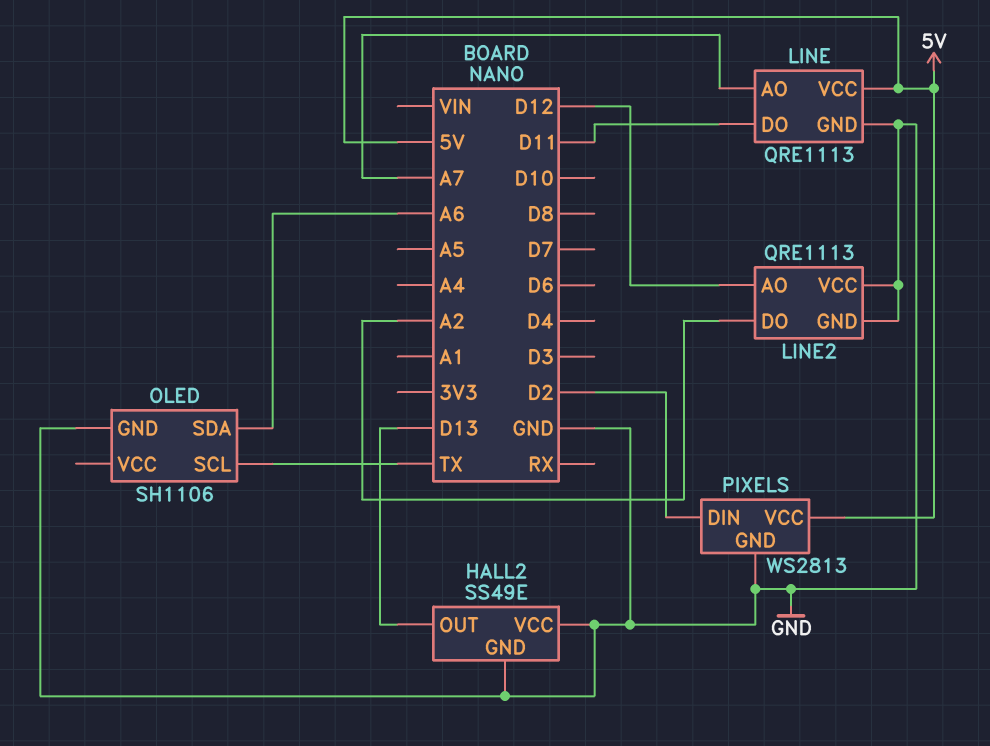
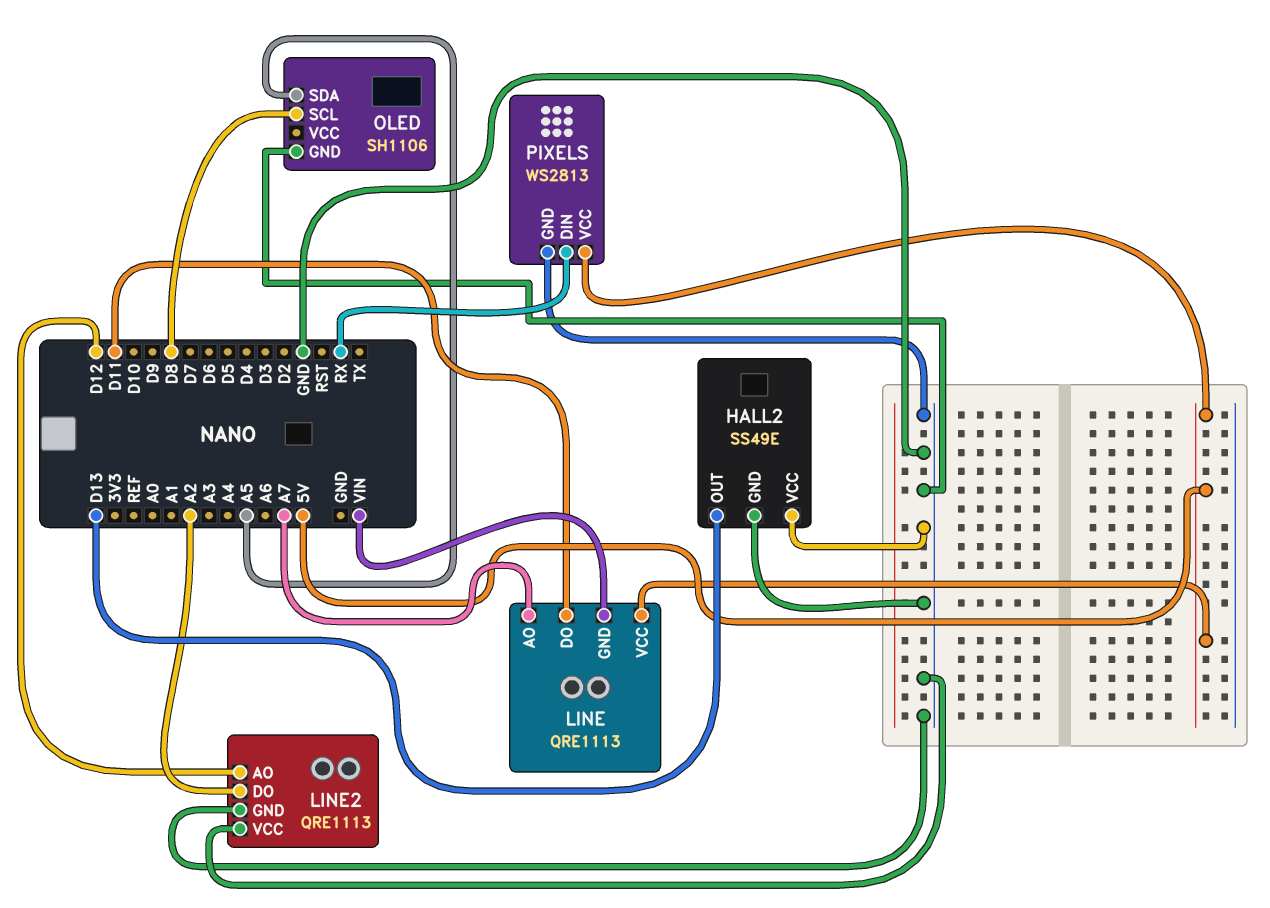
LINE pin GND: GND -> VIN
OLED pin SCL: TX -> D8
OLED pin SDA: A6 -> A5
PIXELS pin DIN: D2 -> RX

